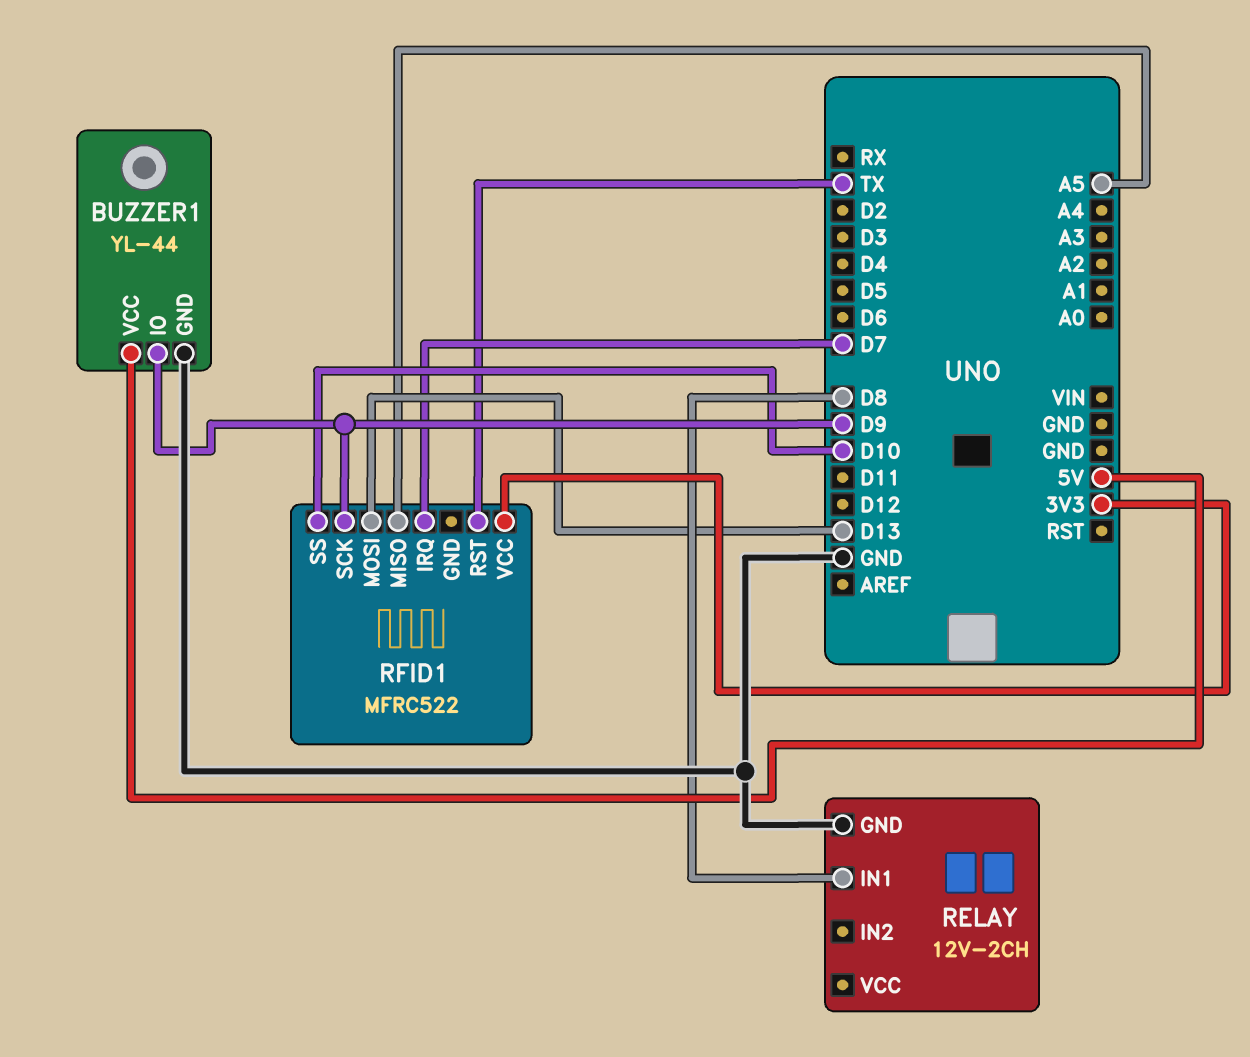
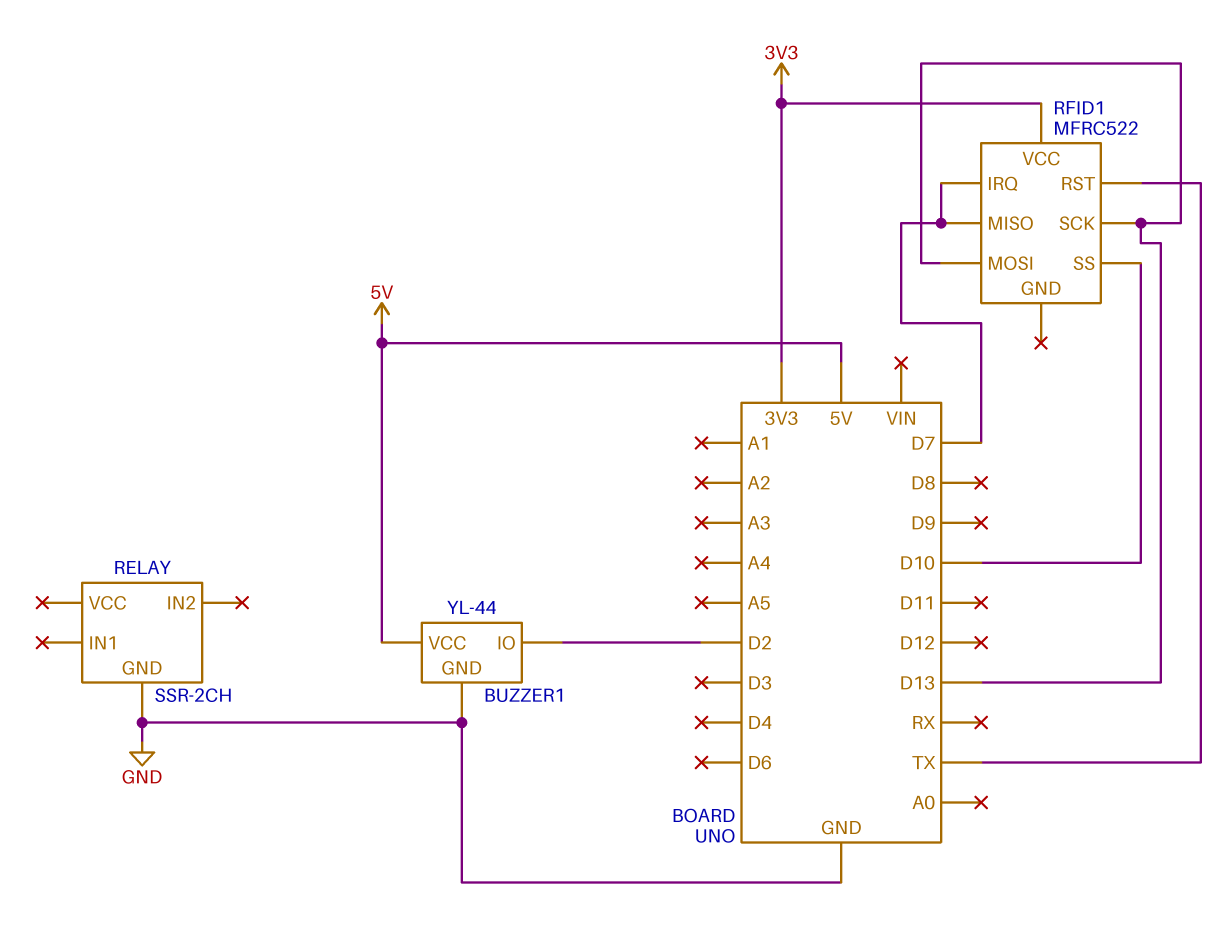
BUZZER1 pin IO: D9 -> D2
RELAY: 12V-2CH -> SSR-2CH
RELAY pin IN1: D8 -> none
RFID1 pin MISO: A5 -> D7
RFID1 pin SCK: D9 -> D13

